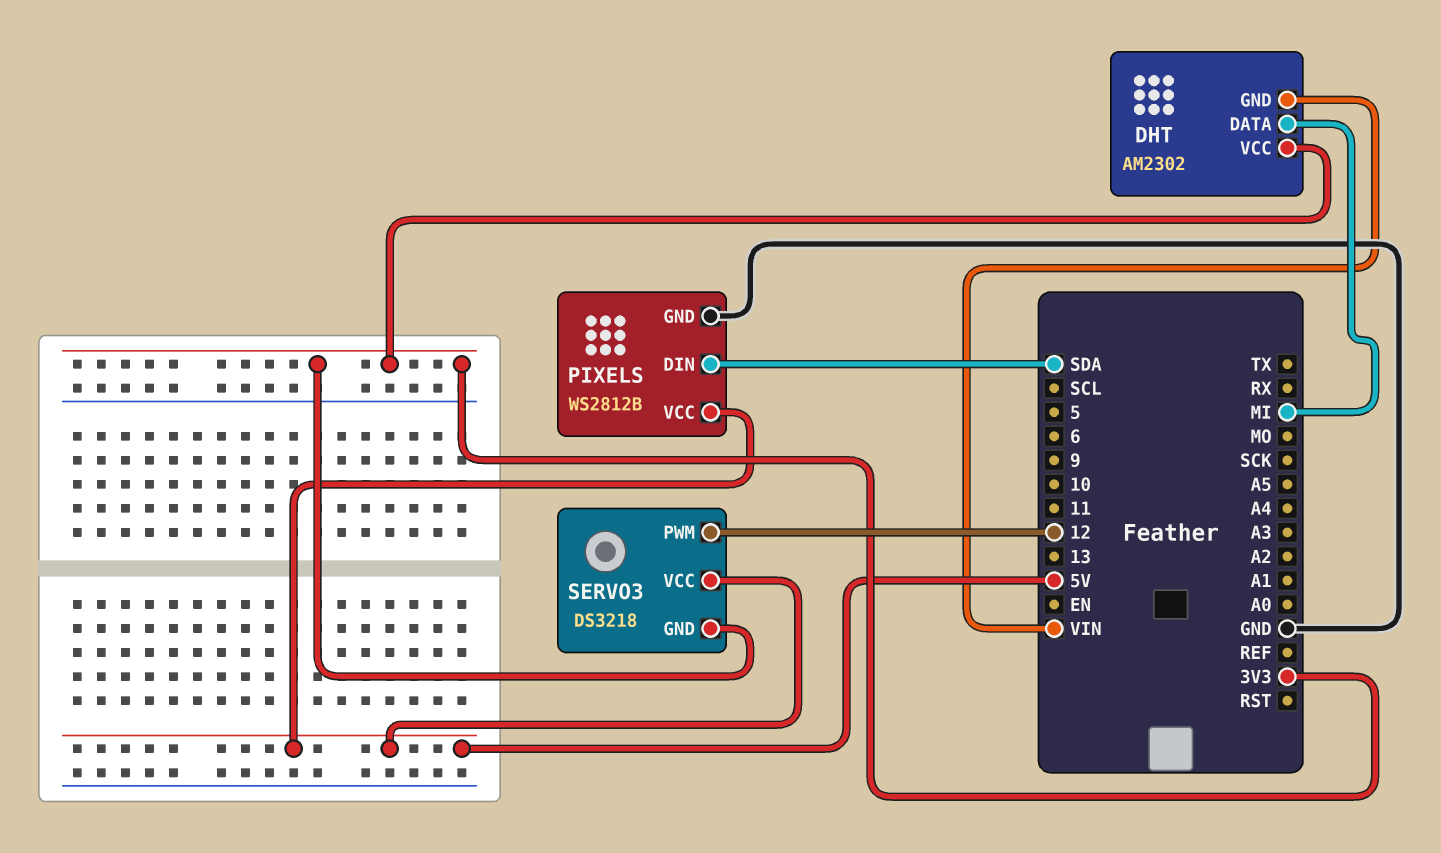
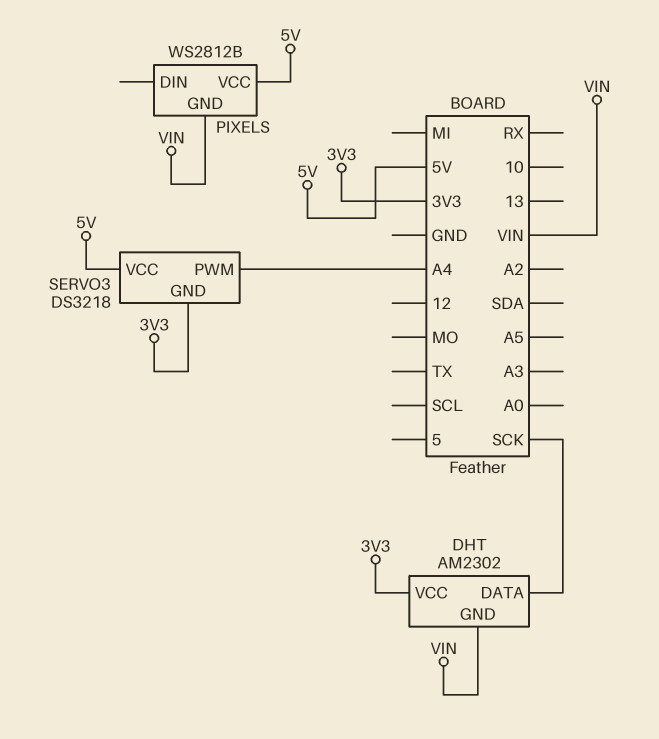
DHT pin DATA: MI -> SCK
PIXELS pin DIN: SDA -> none
PIXELS pin GND: GND -> VIN
SERVO3 pin PWM: 12 -> A4

